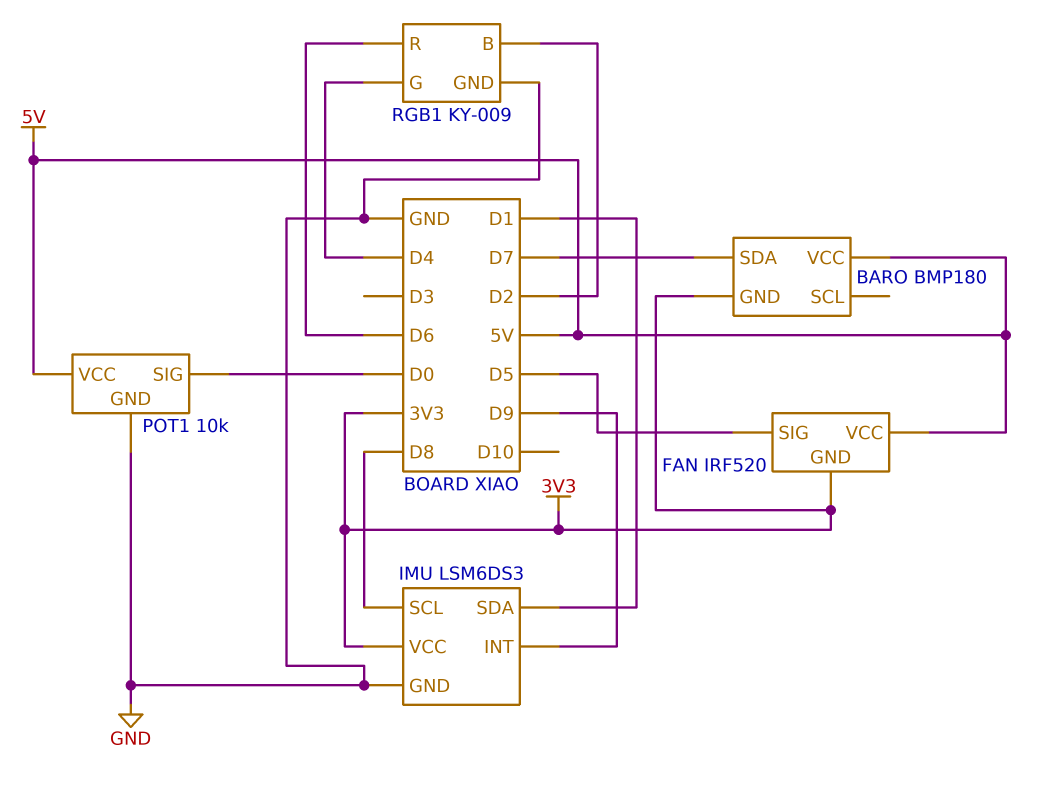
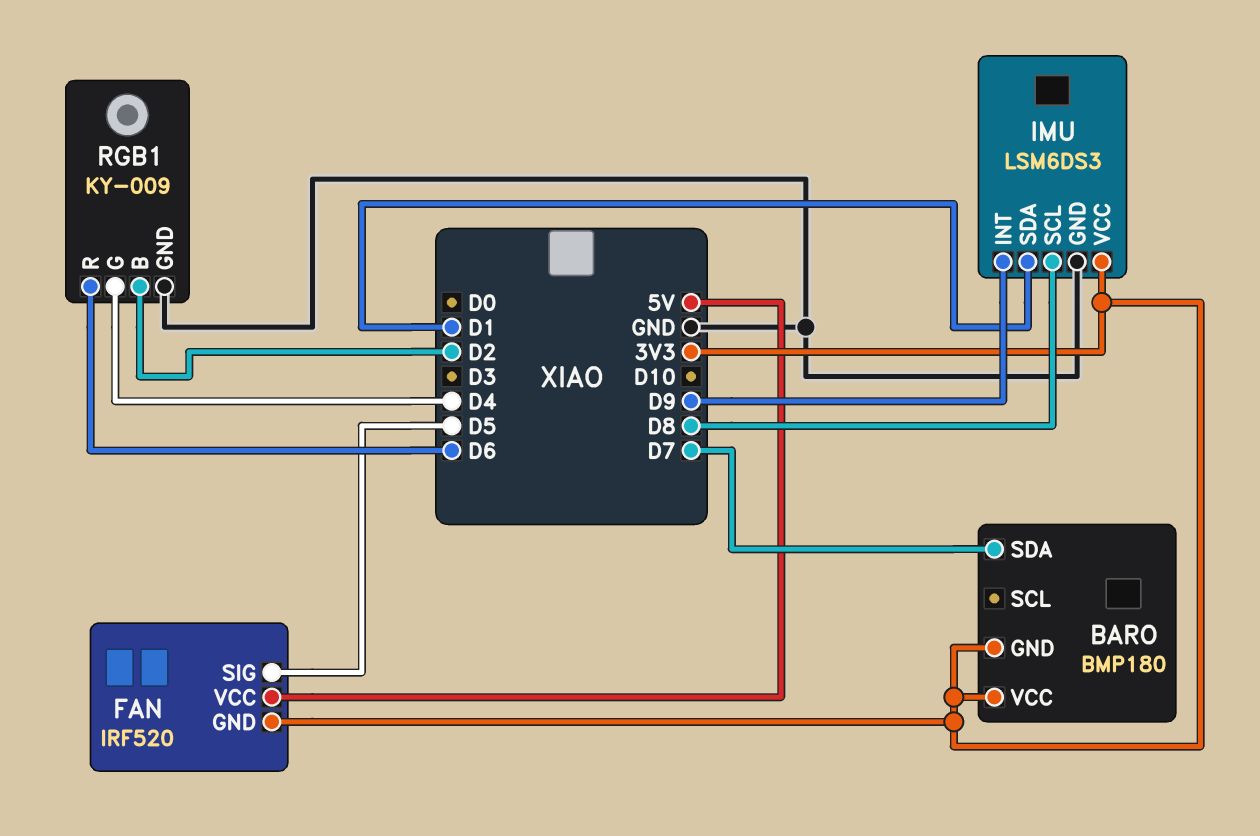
BARO pin VCC: 5V -> 3V3
POT1: 10k -> none
POT1 pin GND: GND -> none
POT1 pin SIG: D0 -> none
POT1 pin VCC: 5V -> none

